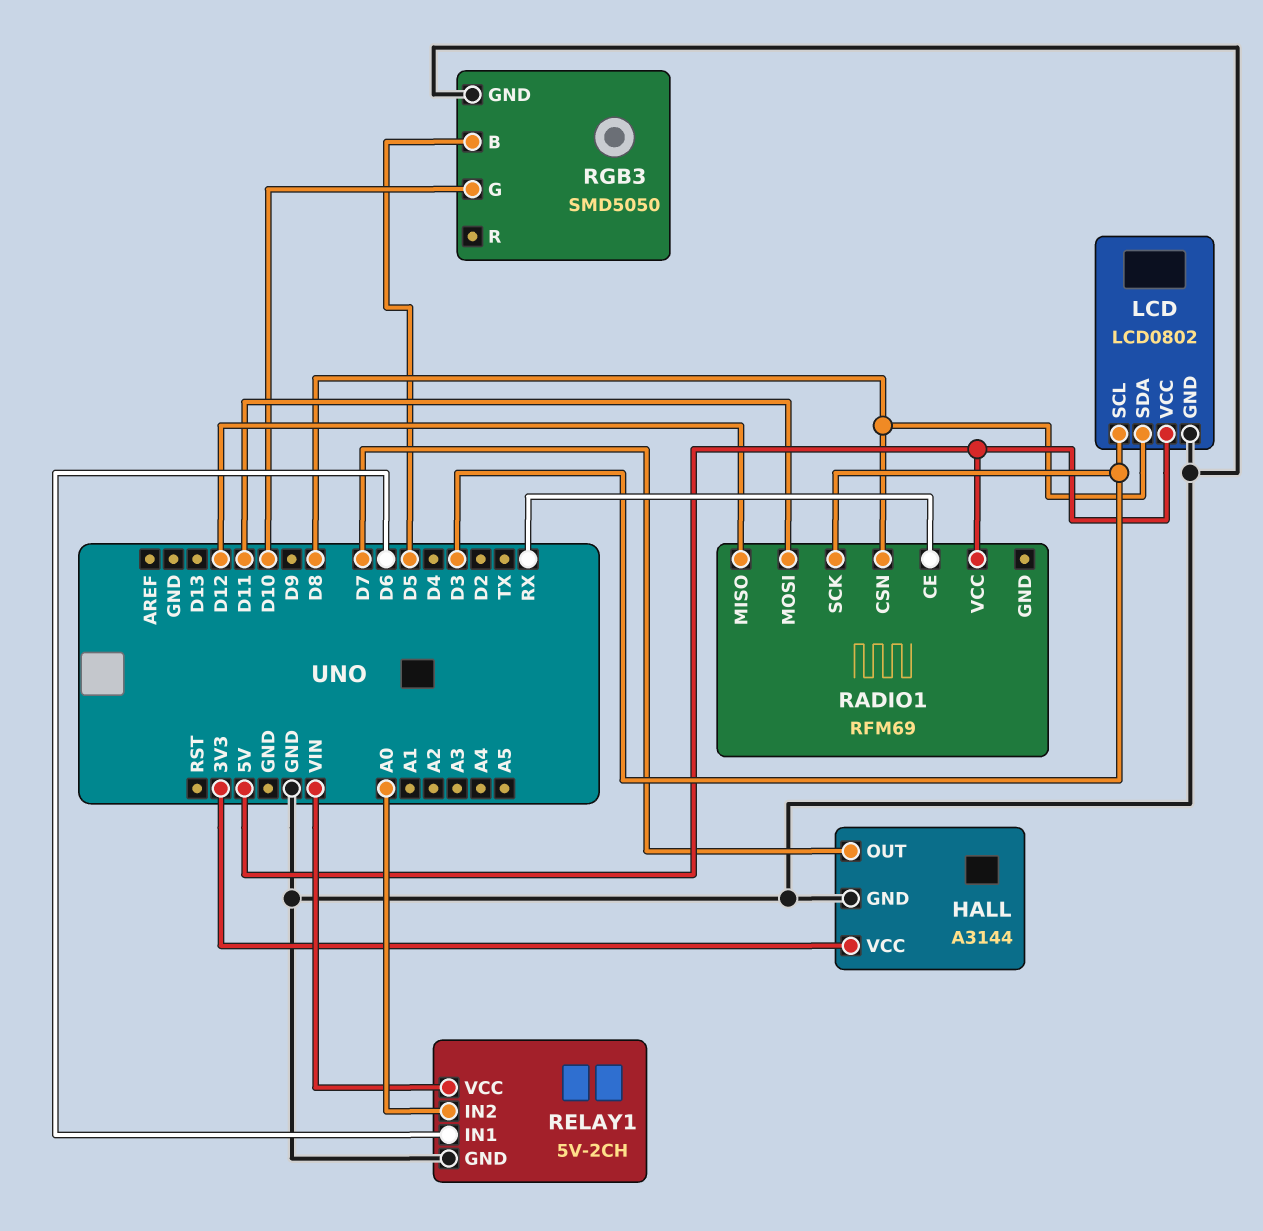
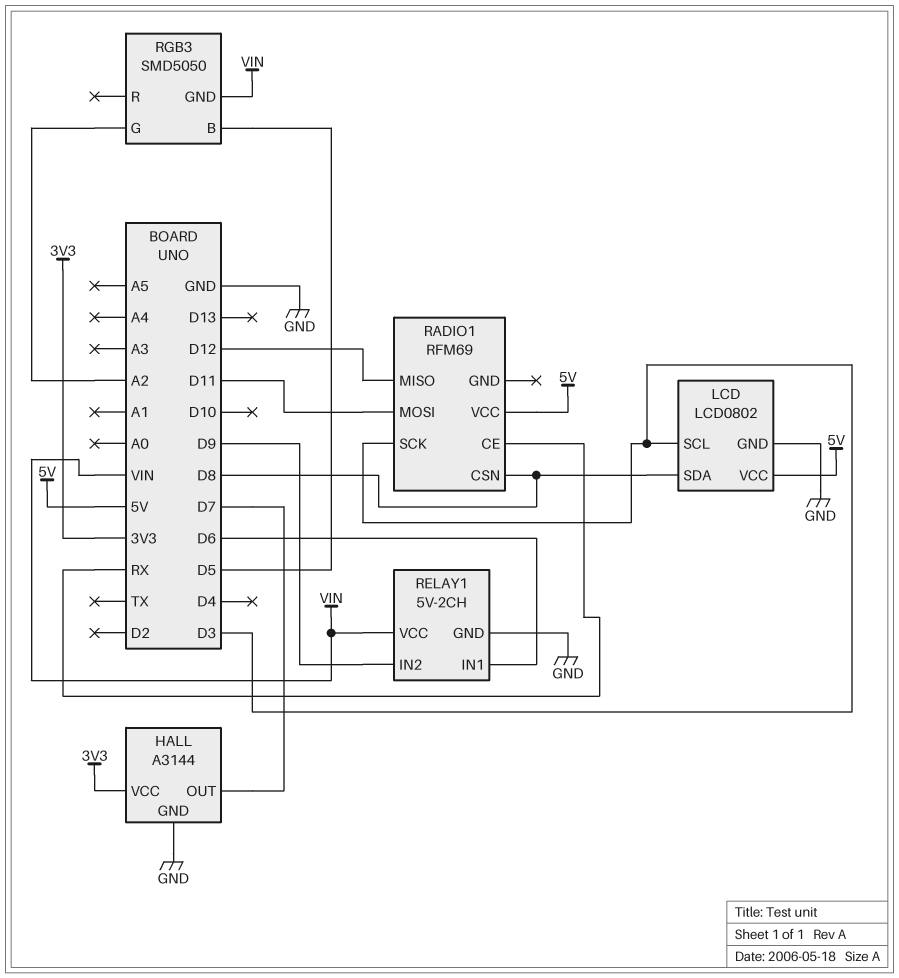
RELAY1 pin IN2: A0 -> D9
RGB3 pin G: D10 -> A2
RGB3 pin GND: GND -> VIN

